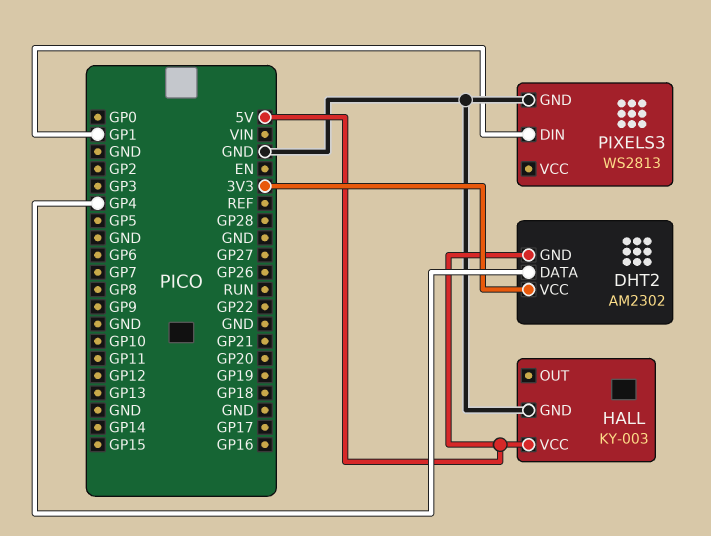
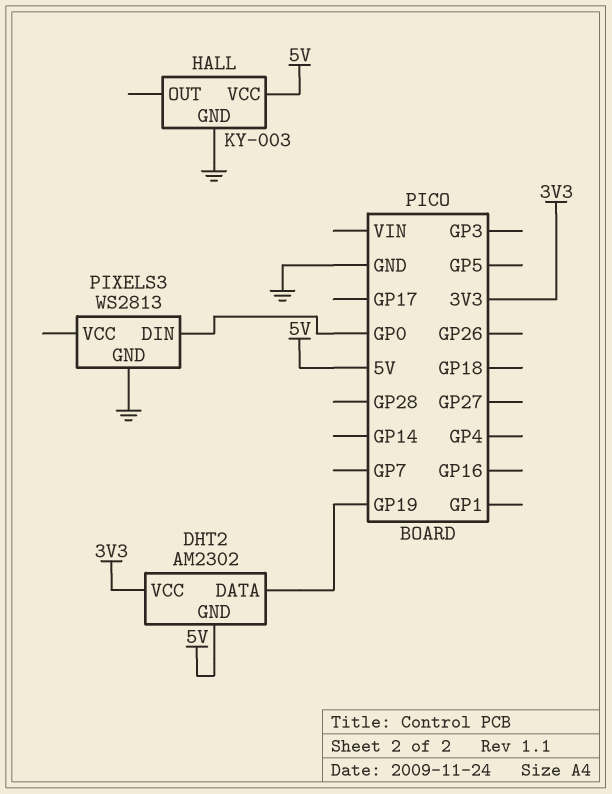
DHT2 pin DATA: GP4 -> GP19
PIXELS3 pin DIN: GP1 -> GP0

